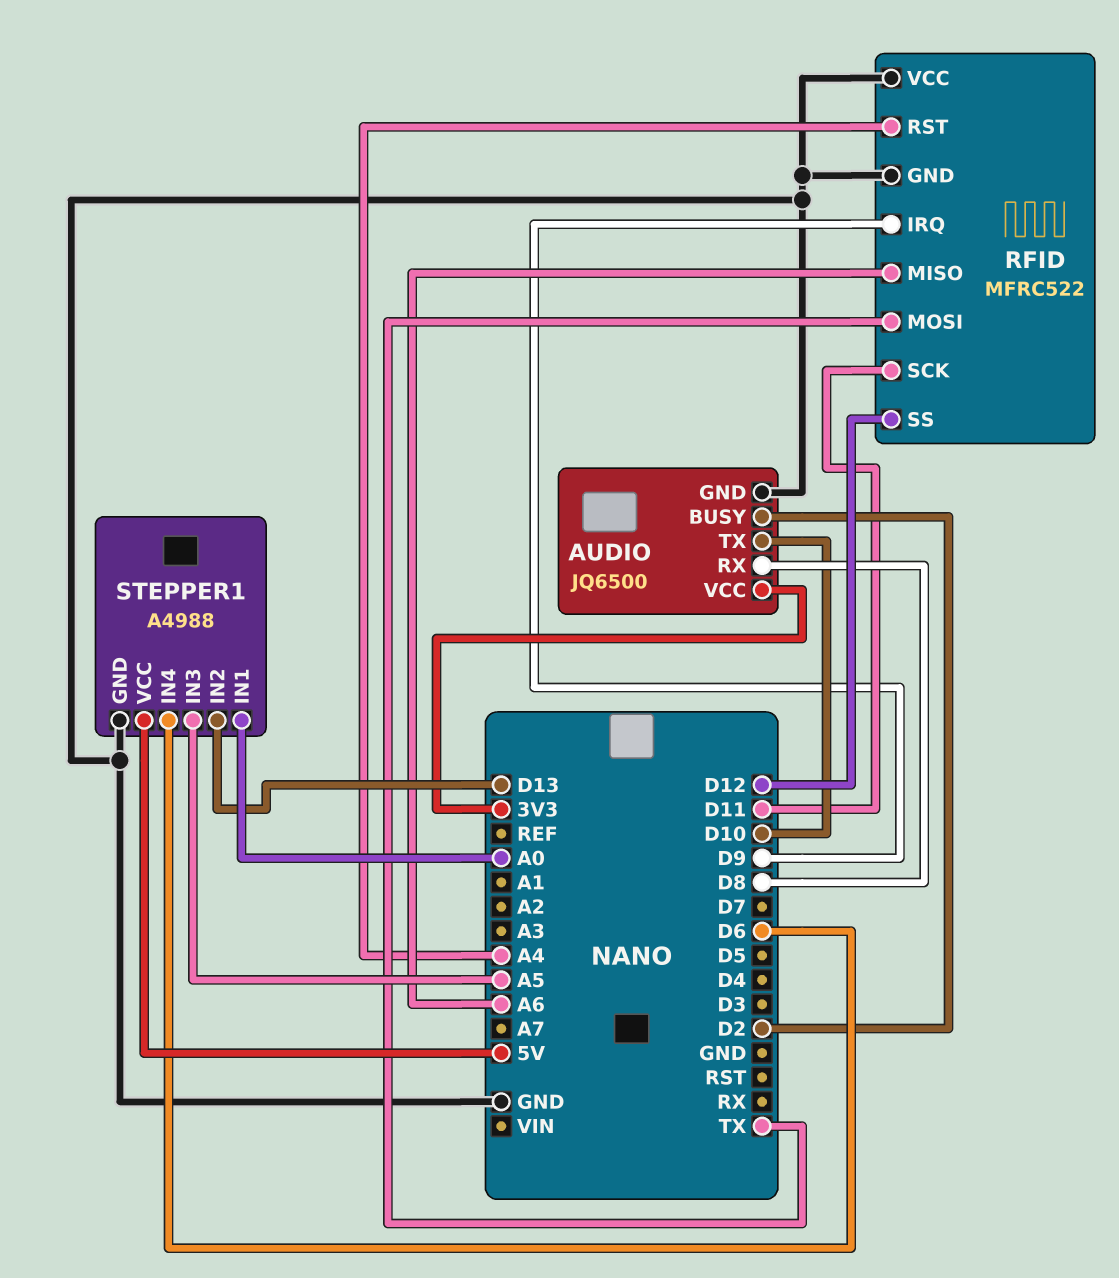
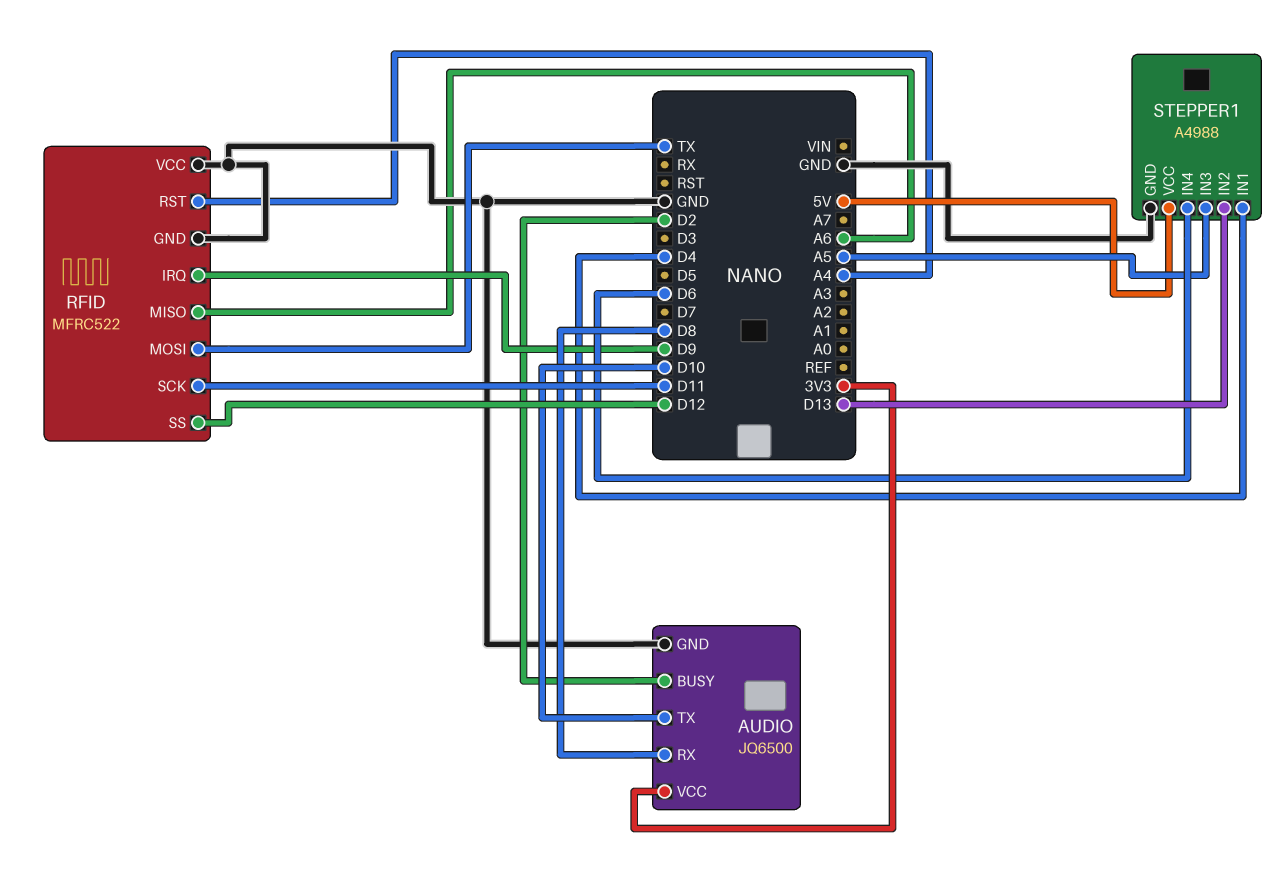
STEPPER1 pin IN1: A0 -> D4

